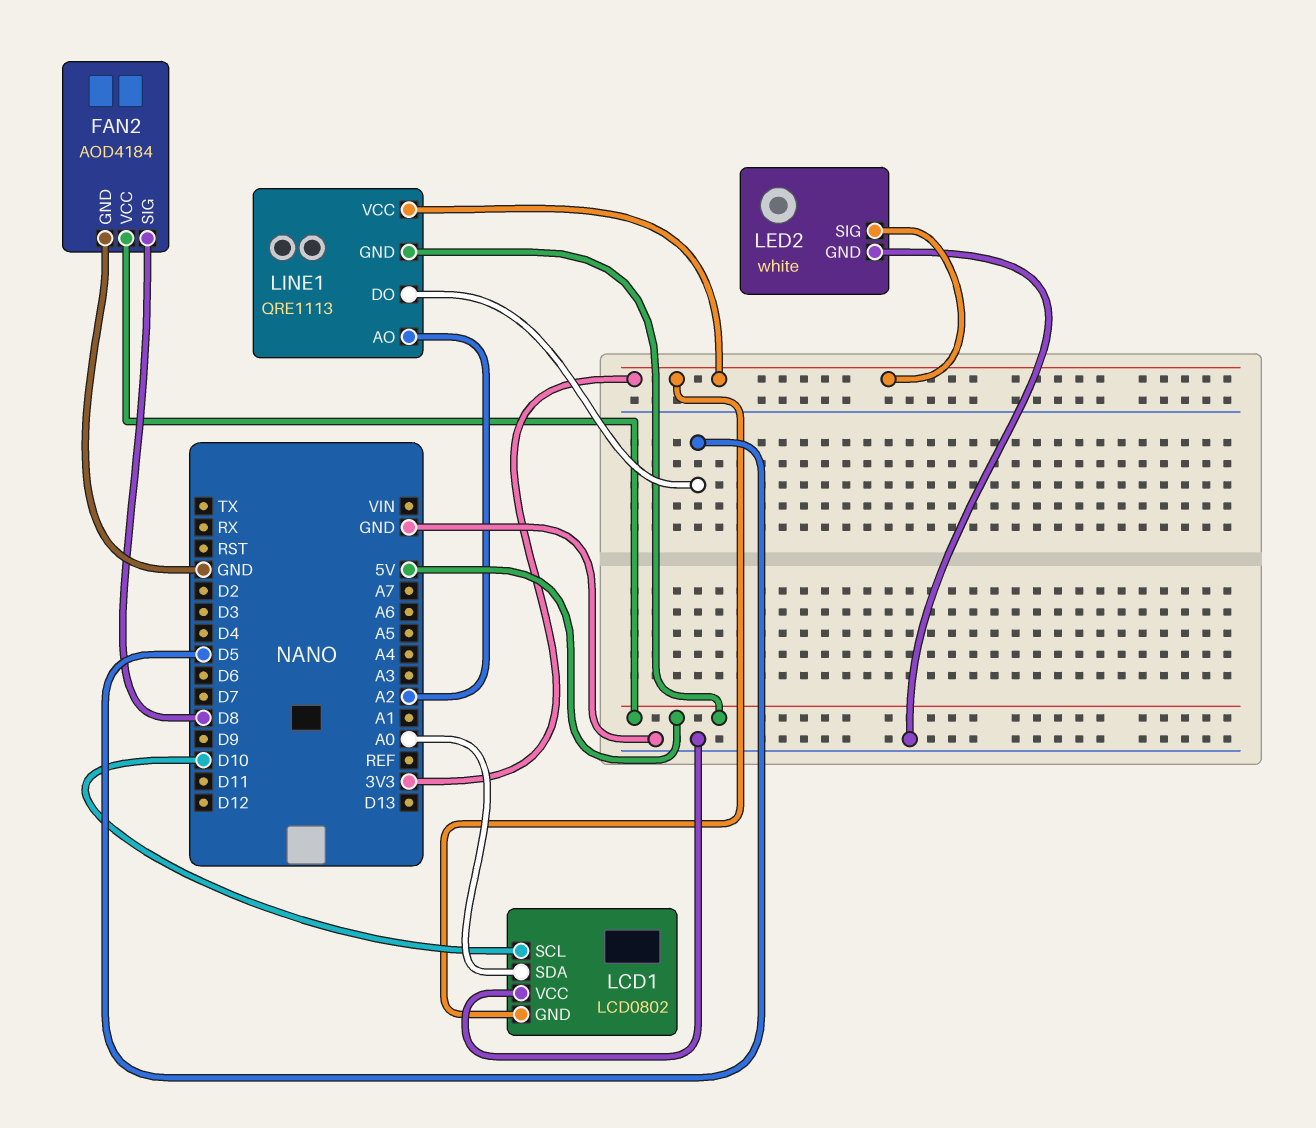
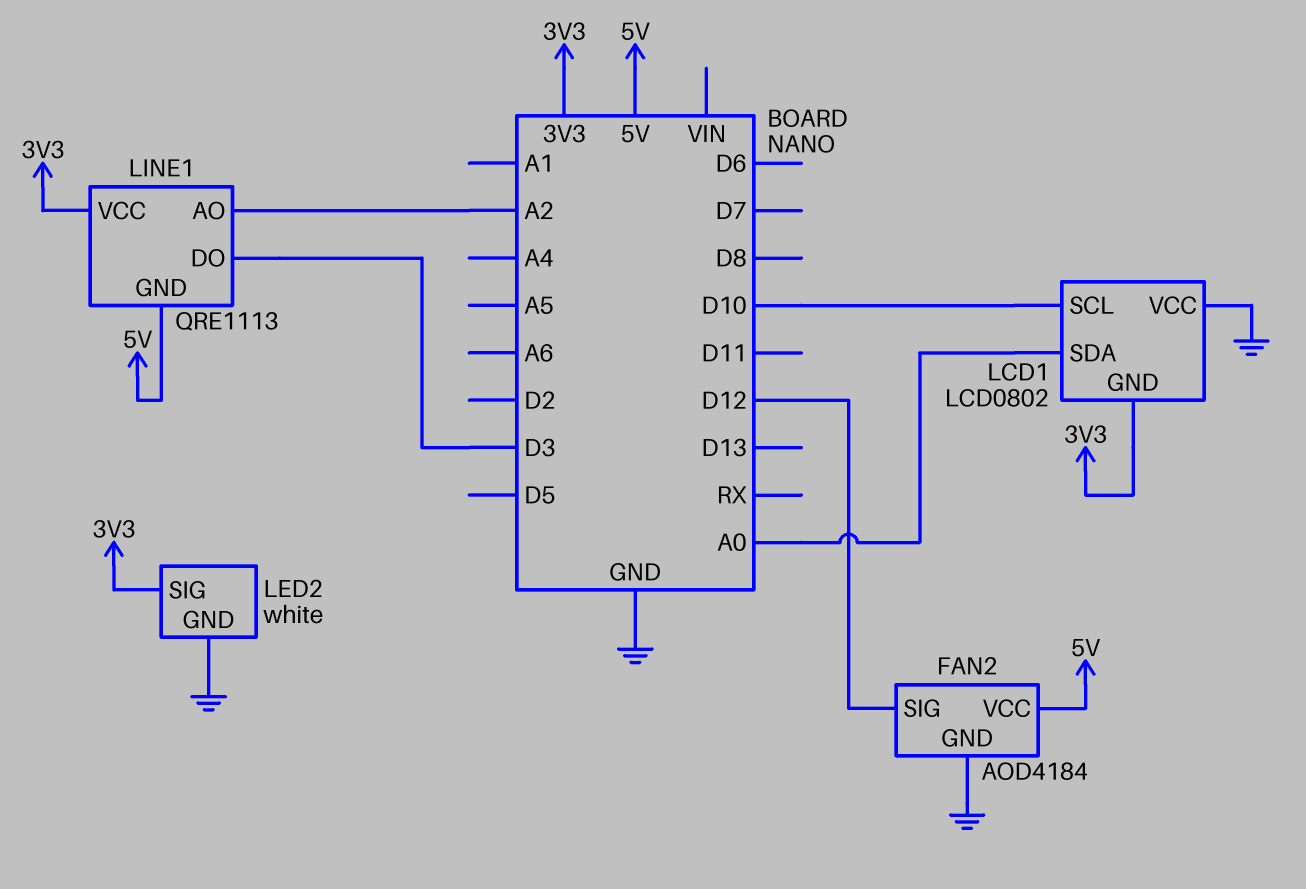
FAN2 pin SIG: D8 -> D12
LINE1 pin DO: D5 -> D3

